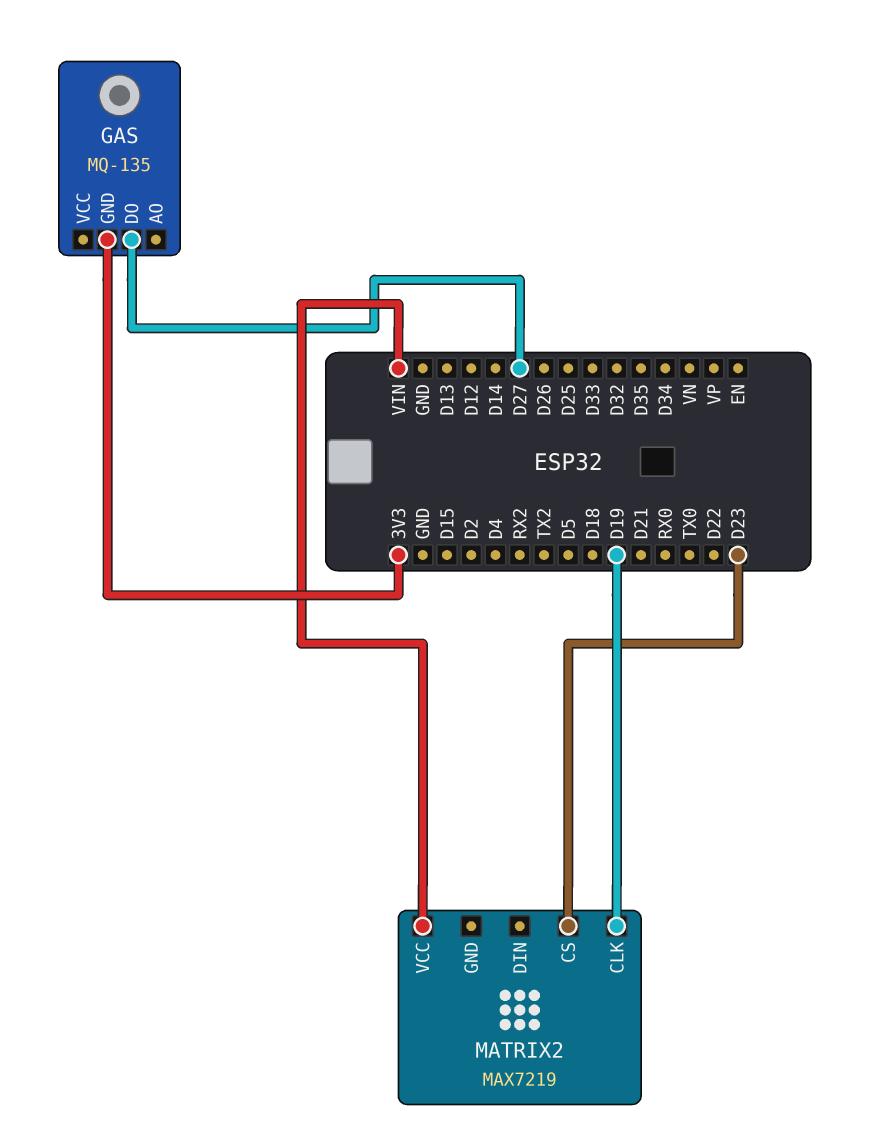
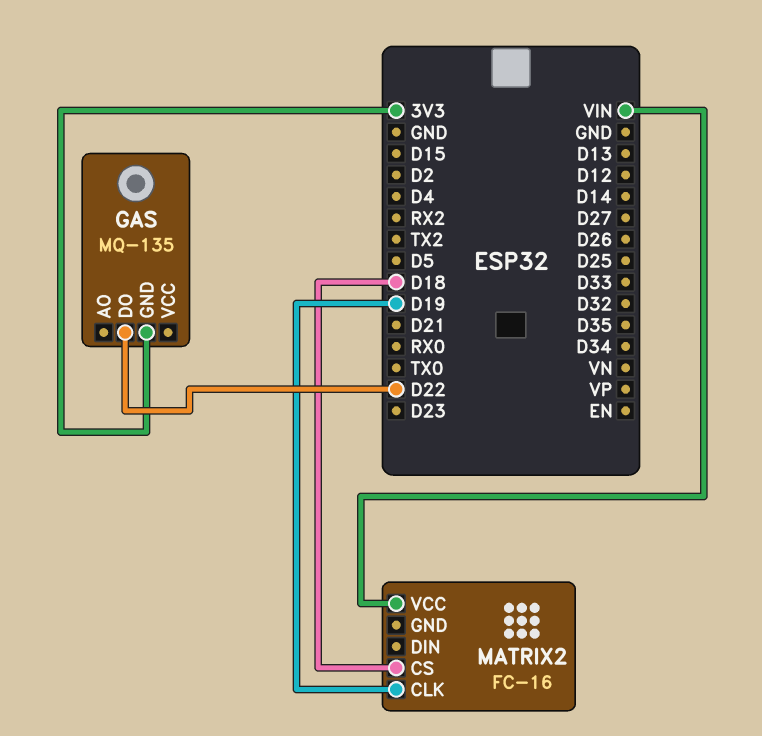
GAS pin DO: D27 -> D22
MATRIX2: MAX7219 -> FC-16
MATRIX2 pin CS: D23 -> D18

